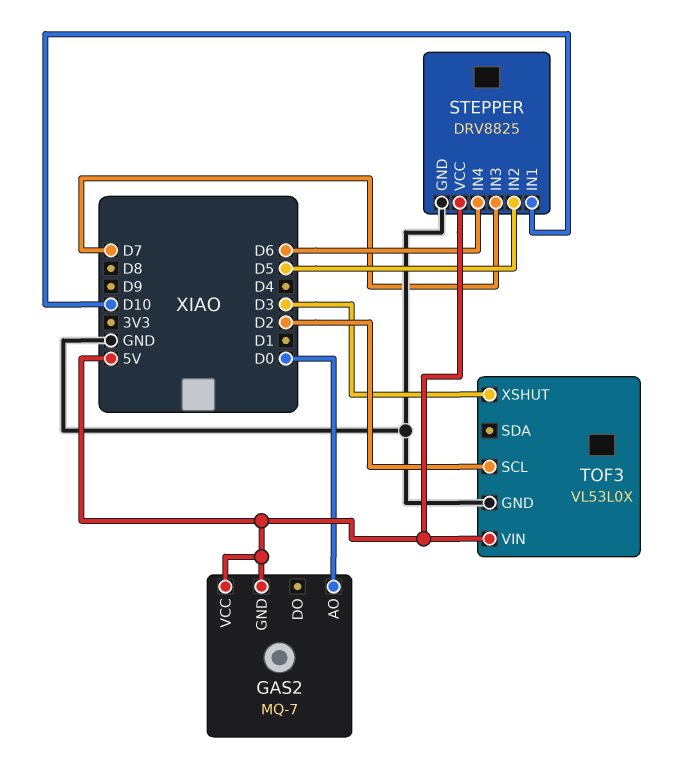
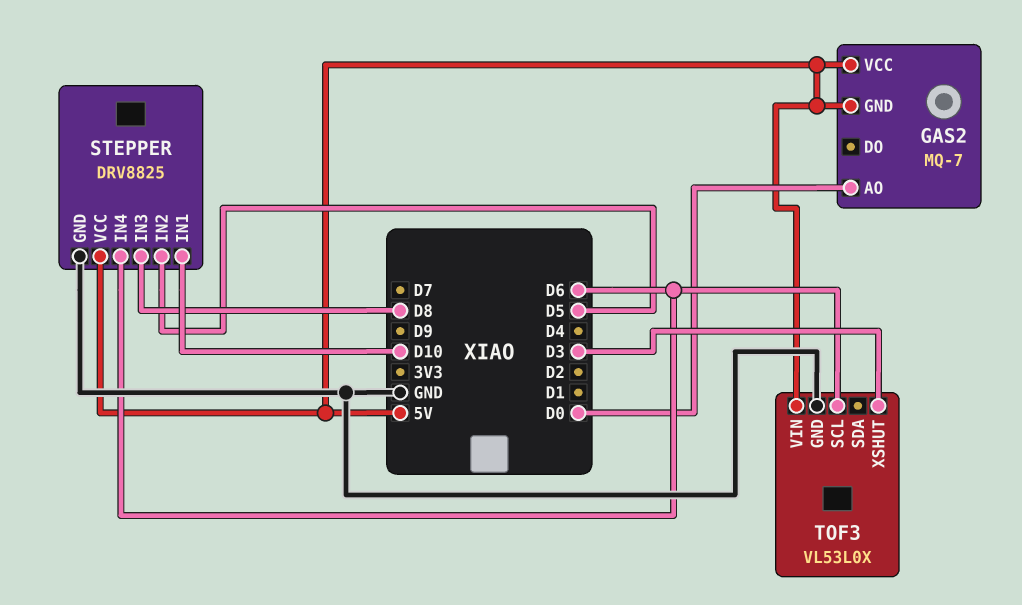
STEPPER pin IN3: D7 -> D8
TOF3 pin SCL: D2 -> D6

